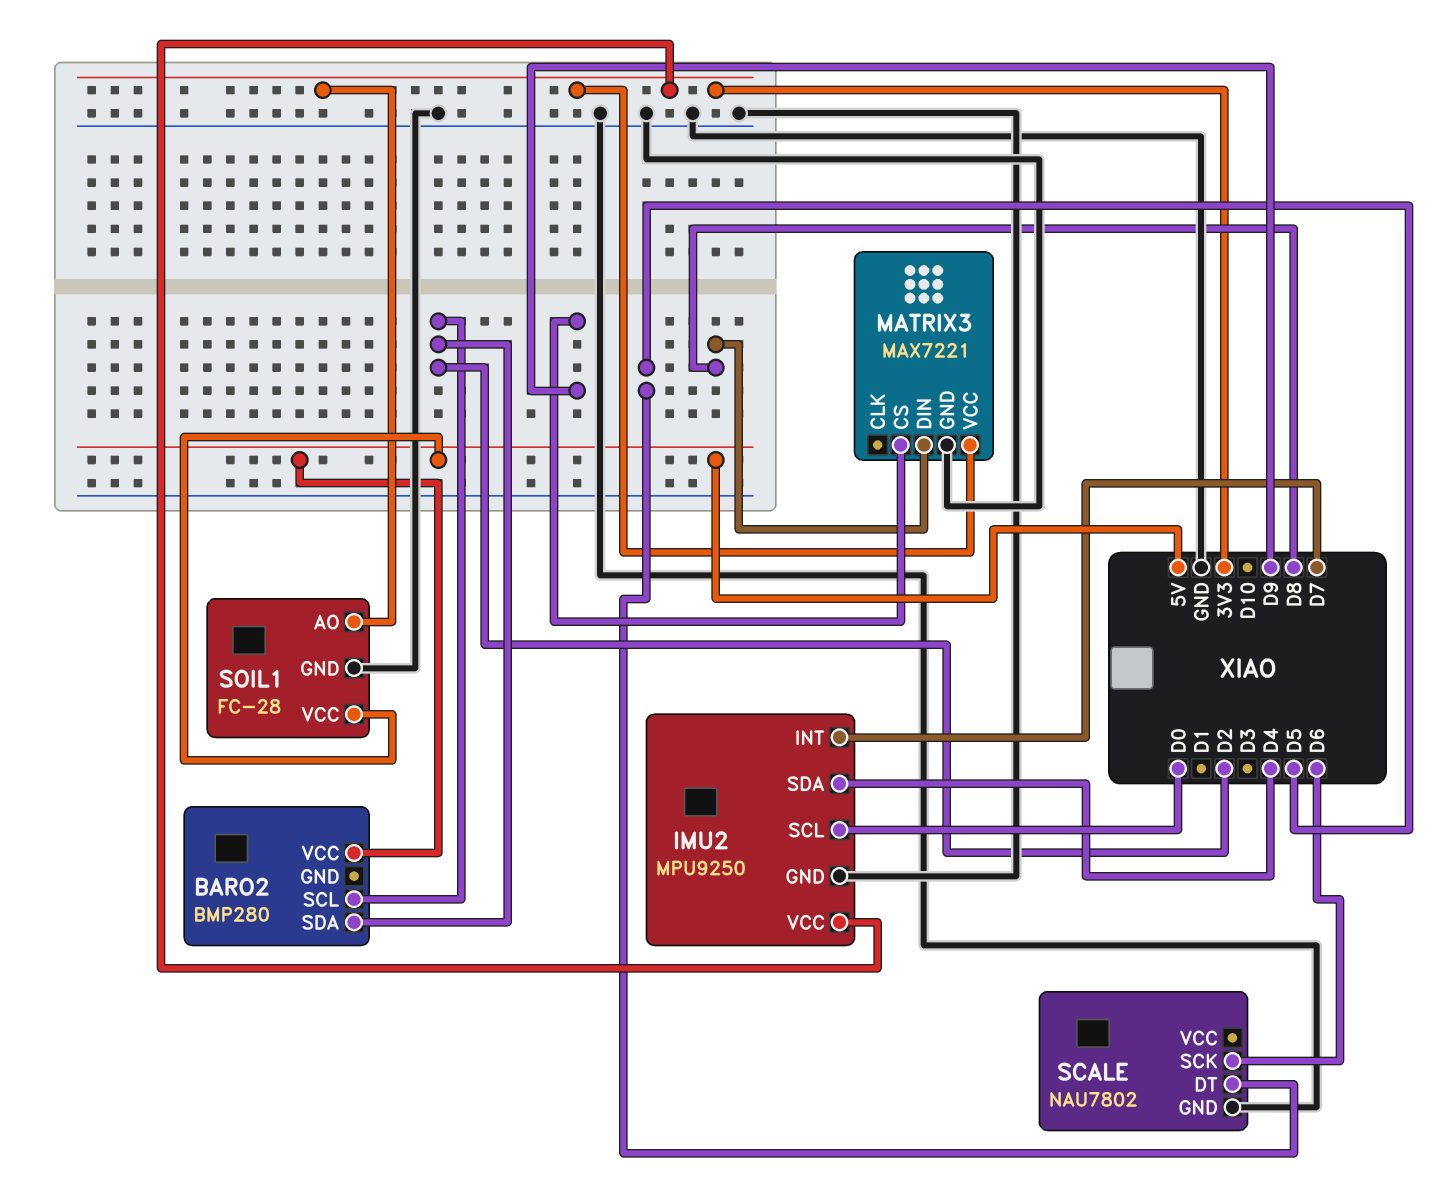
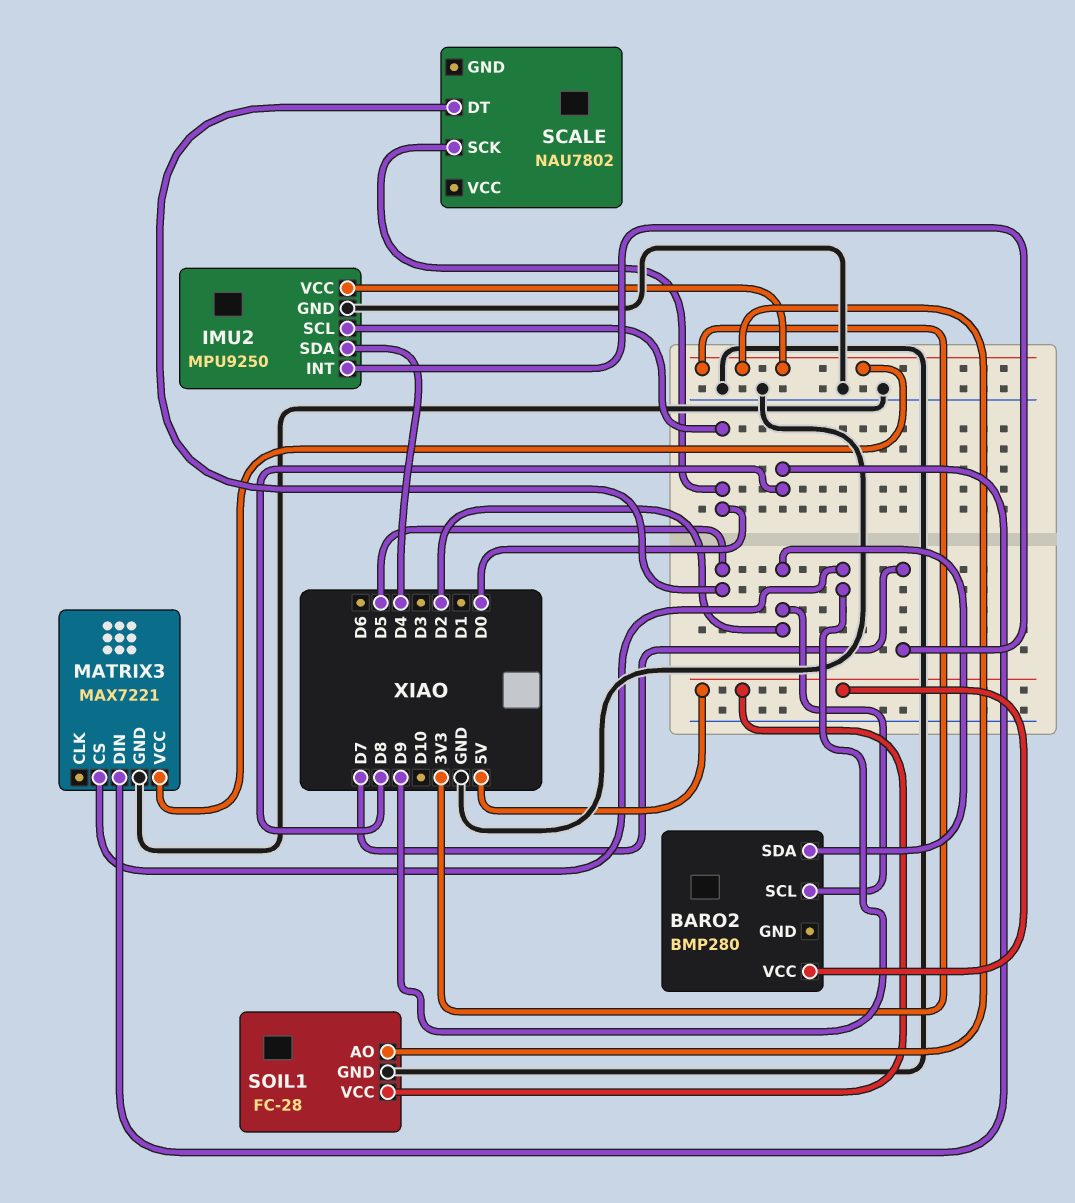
SCALE pin GND: GND -> none
SCALE pin SCK: D6 -> D0

